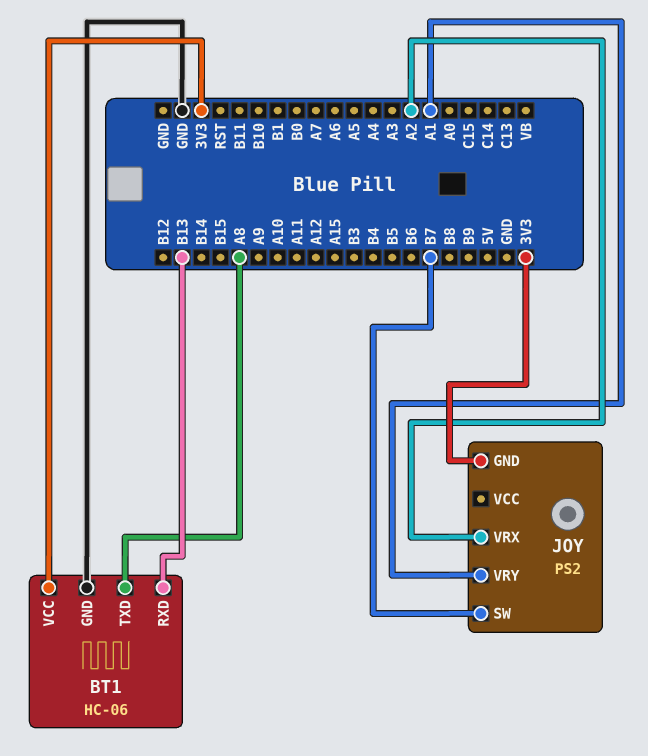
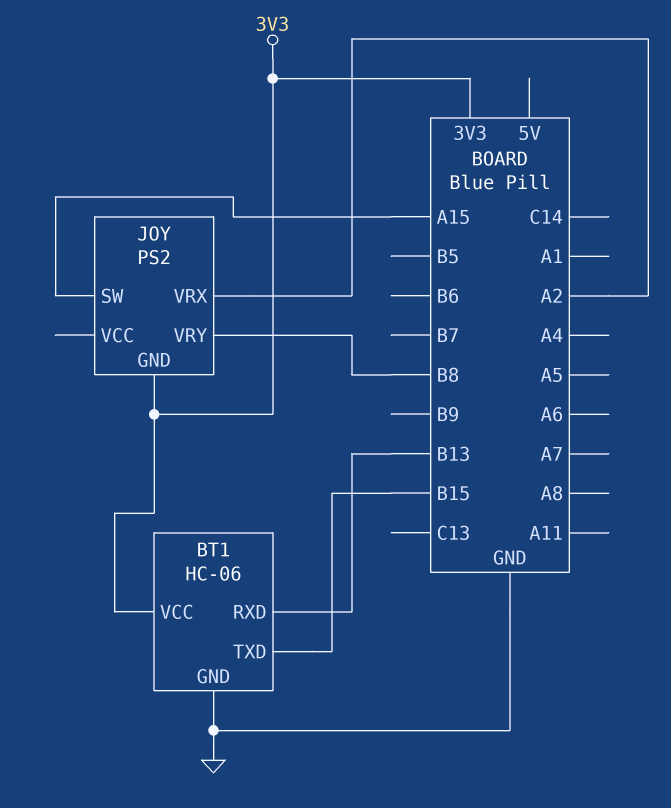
BT1 pin TXD: A8 -> B15
JOY pin SW: B7 -> A15
JOY pin VRY: A1 -> B8

